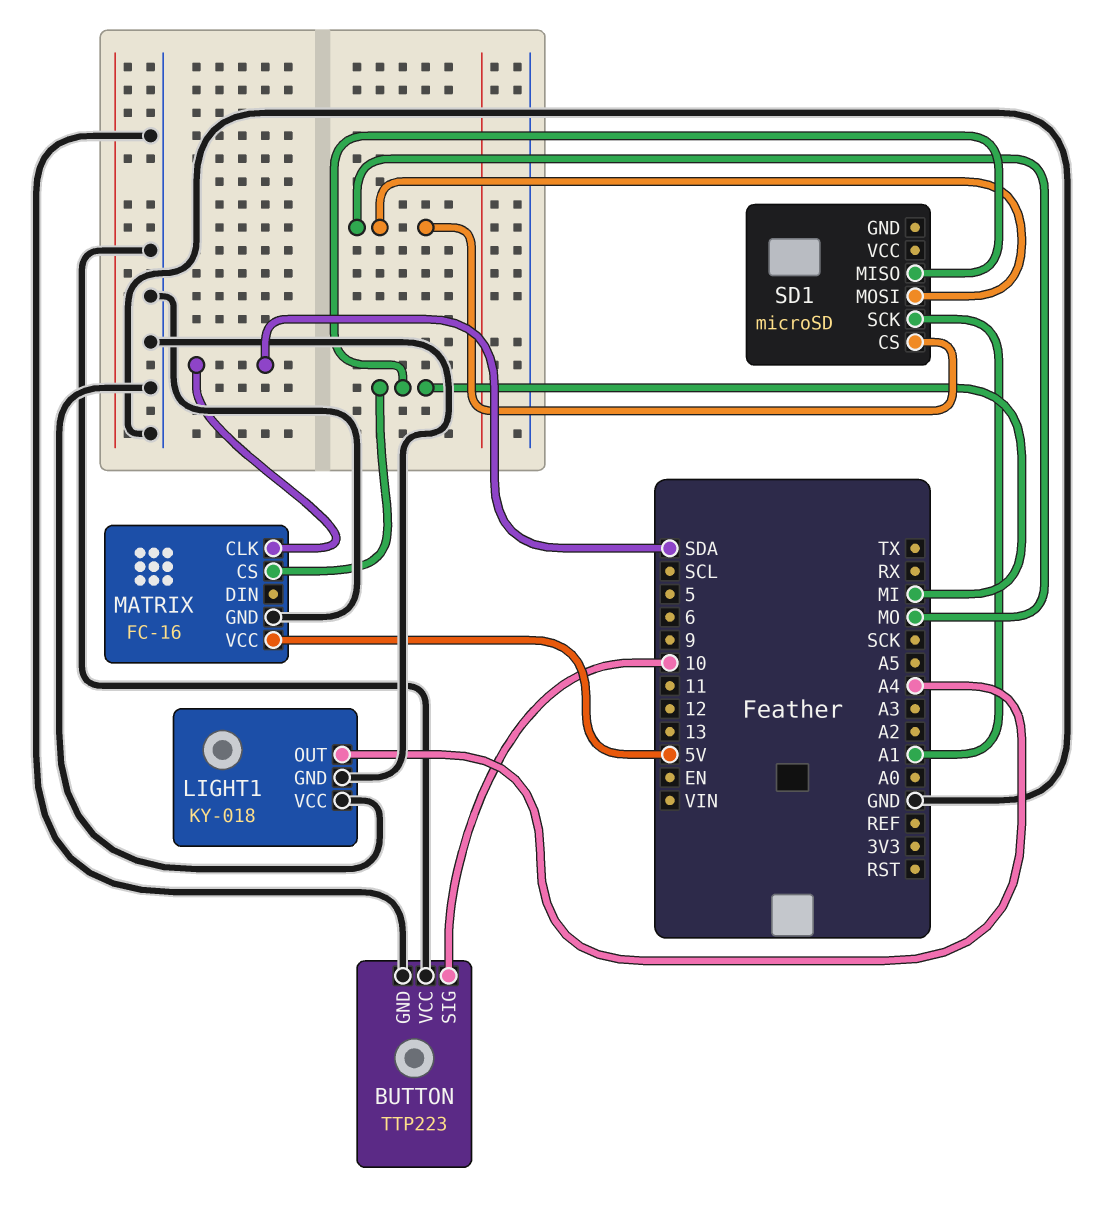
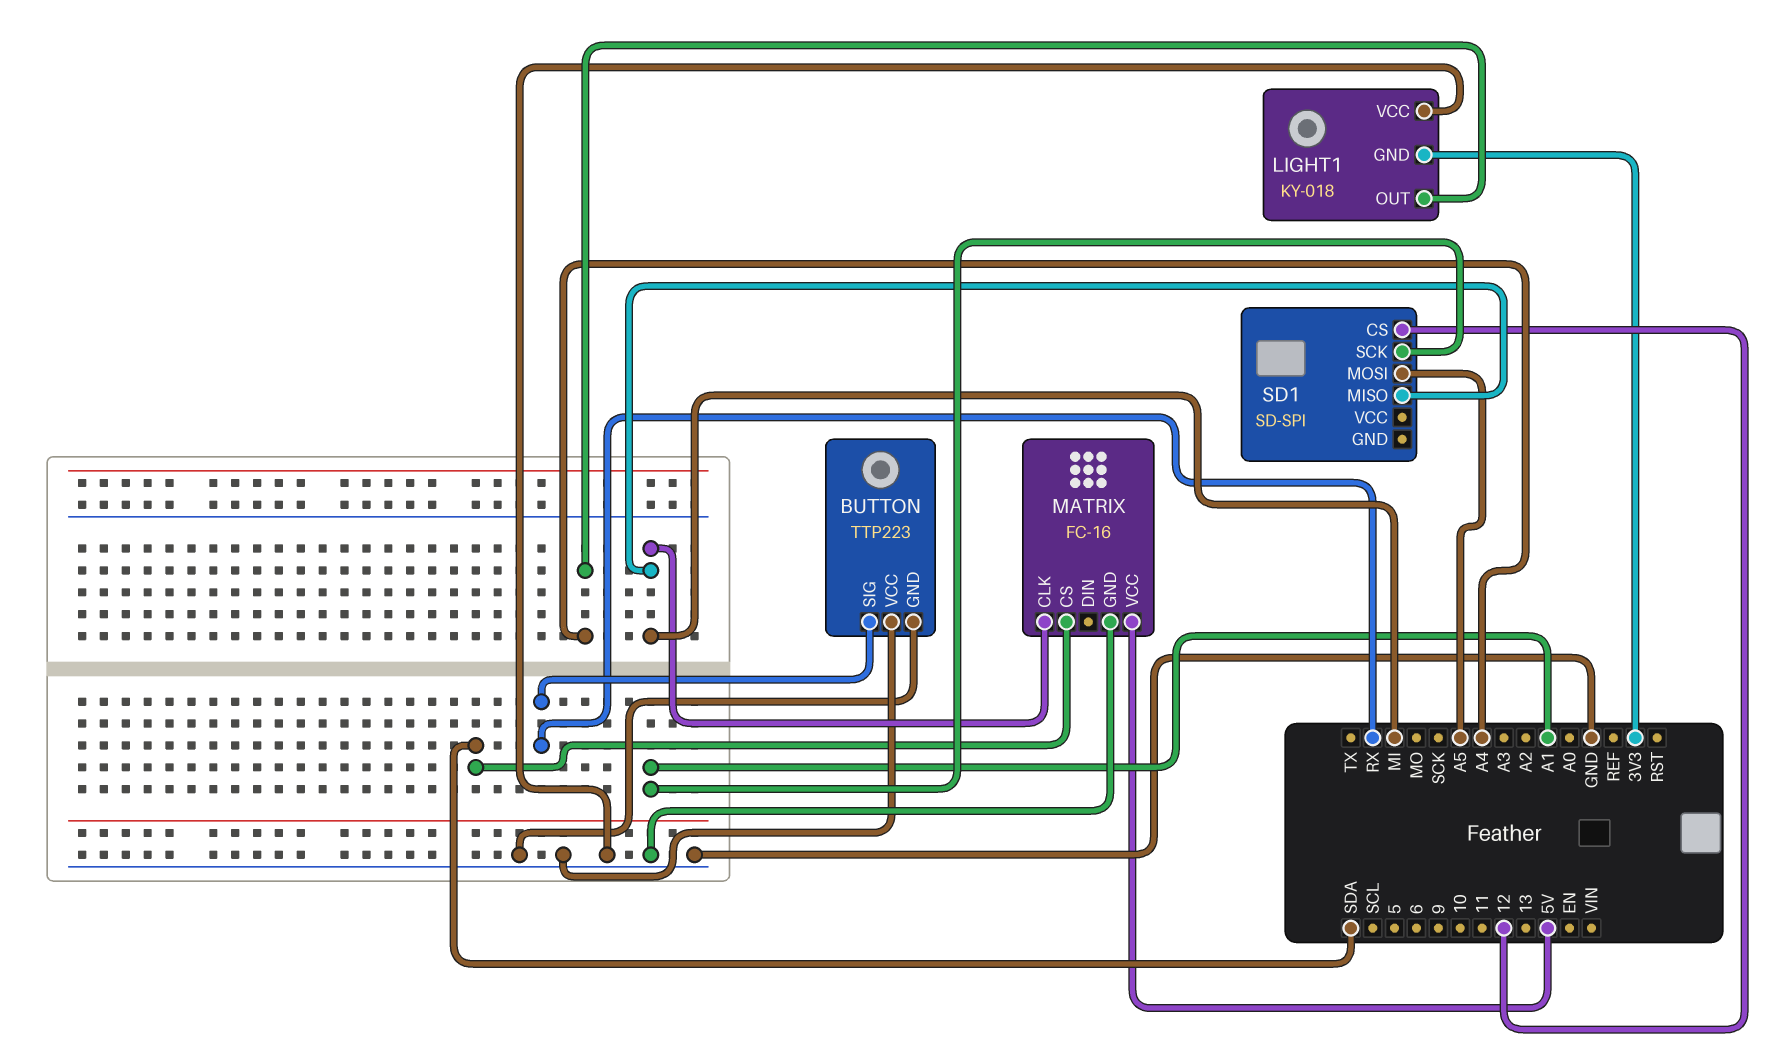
BUTTON pin SIG: 10 -> RX
LIGHT1 pin GND: GND -> 3V3
MATRIX pin CLK: SDA -> MI
MATRIX pin CS: MI -> SDA
SD1: microSD -> SD-SPI
SD1 pin CS: MO -> 12
SD1 pin MOSI: MO -> A5

